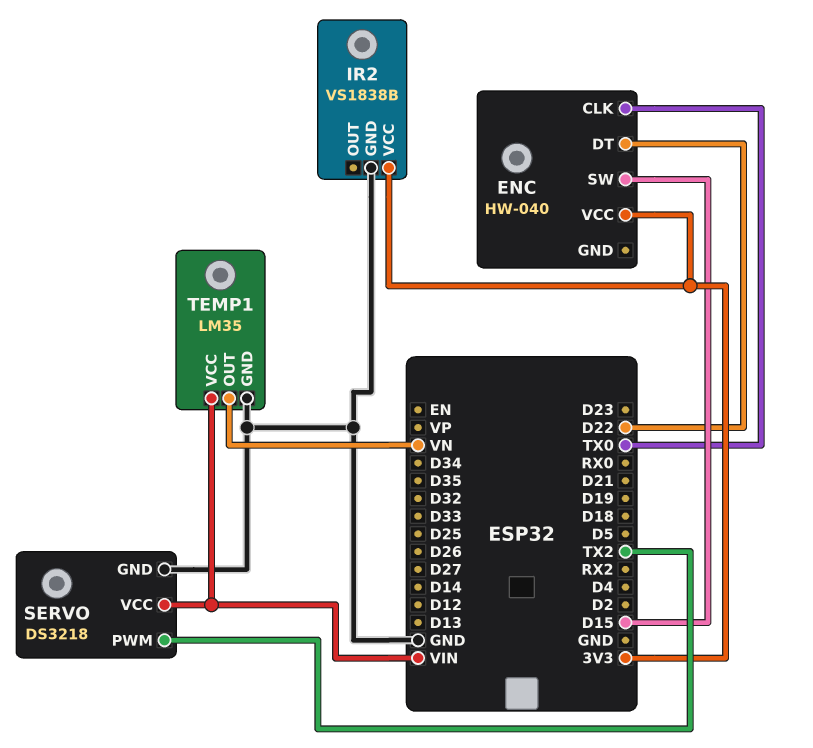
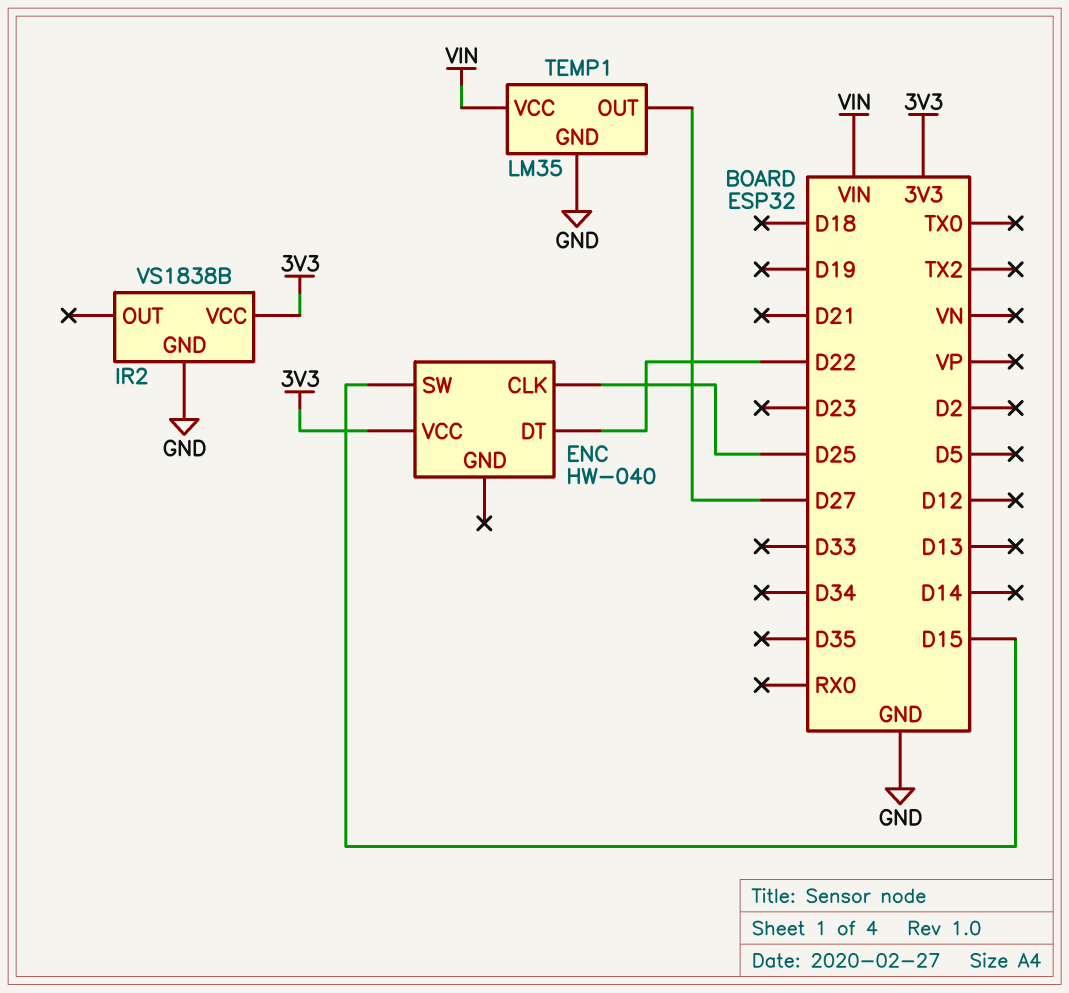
ENC pin CLK: TX0 -> D25
SERVO: DS3218 -> none
SERVO pin GND: GND -> none
SERVO pin PWM: TX2 -> none
SERVO pin VCC: VIN -> none
TEMP1 pin OUT: VN -> D27

